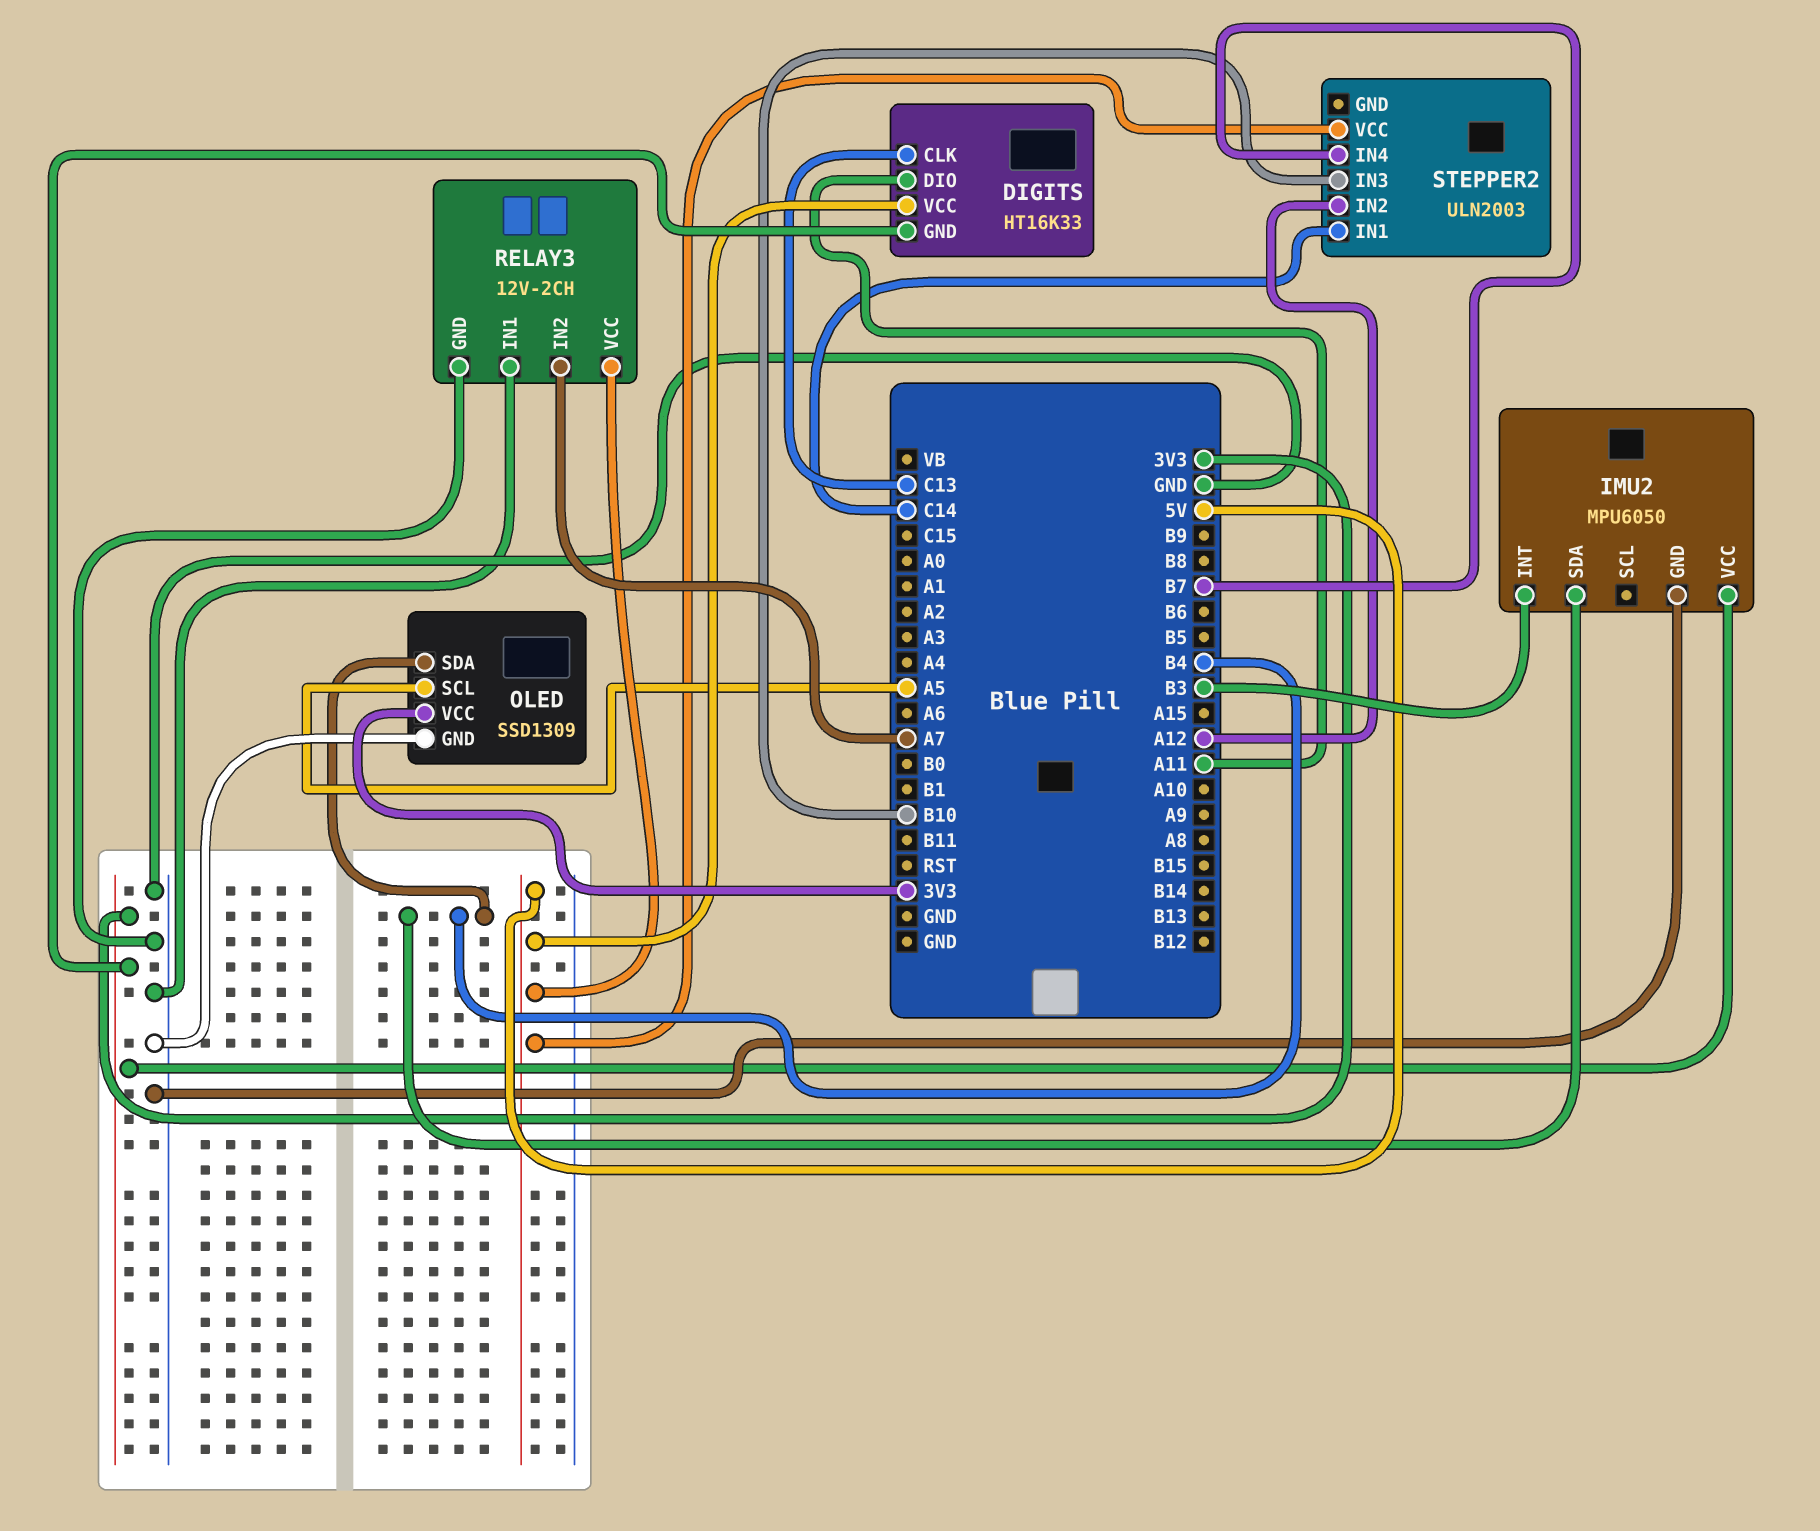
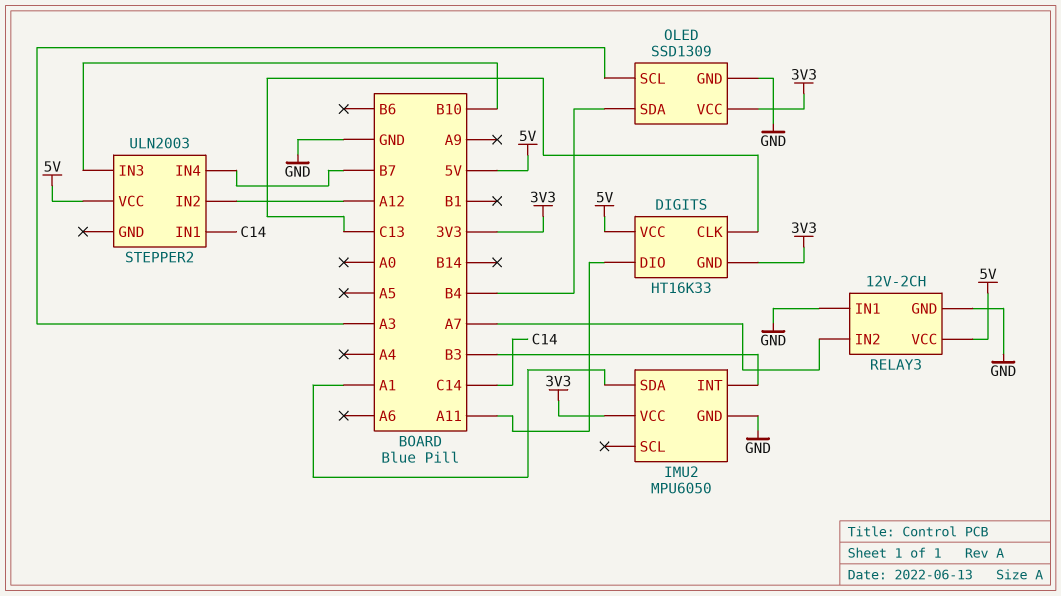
IMU2 pin SDA: B4 -> A1
OLED pin SCL: A5 -> A3

